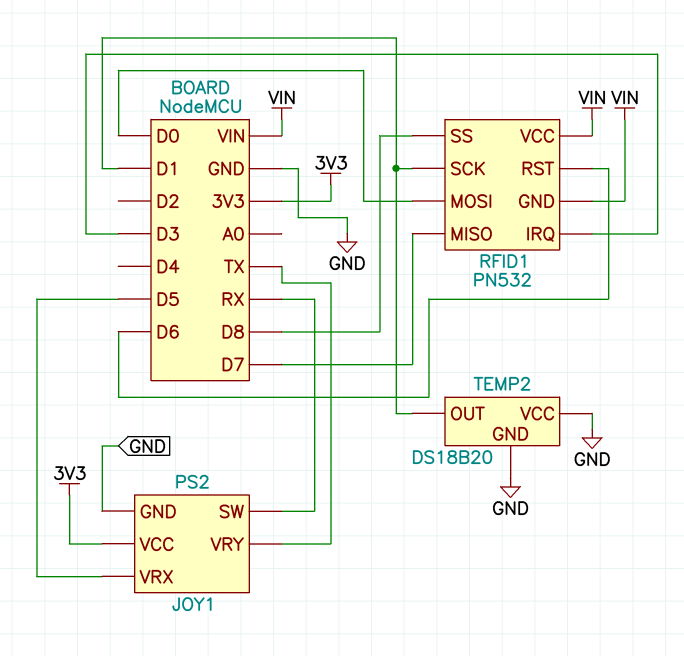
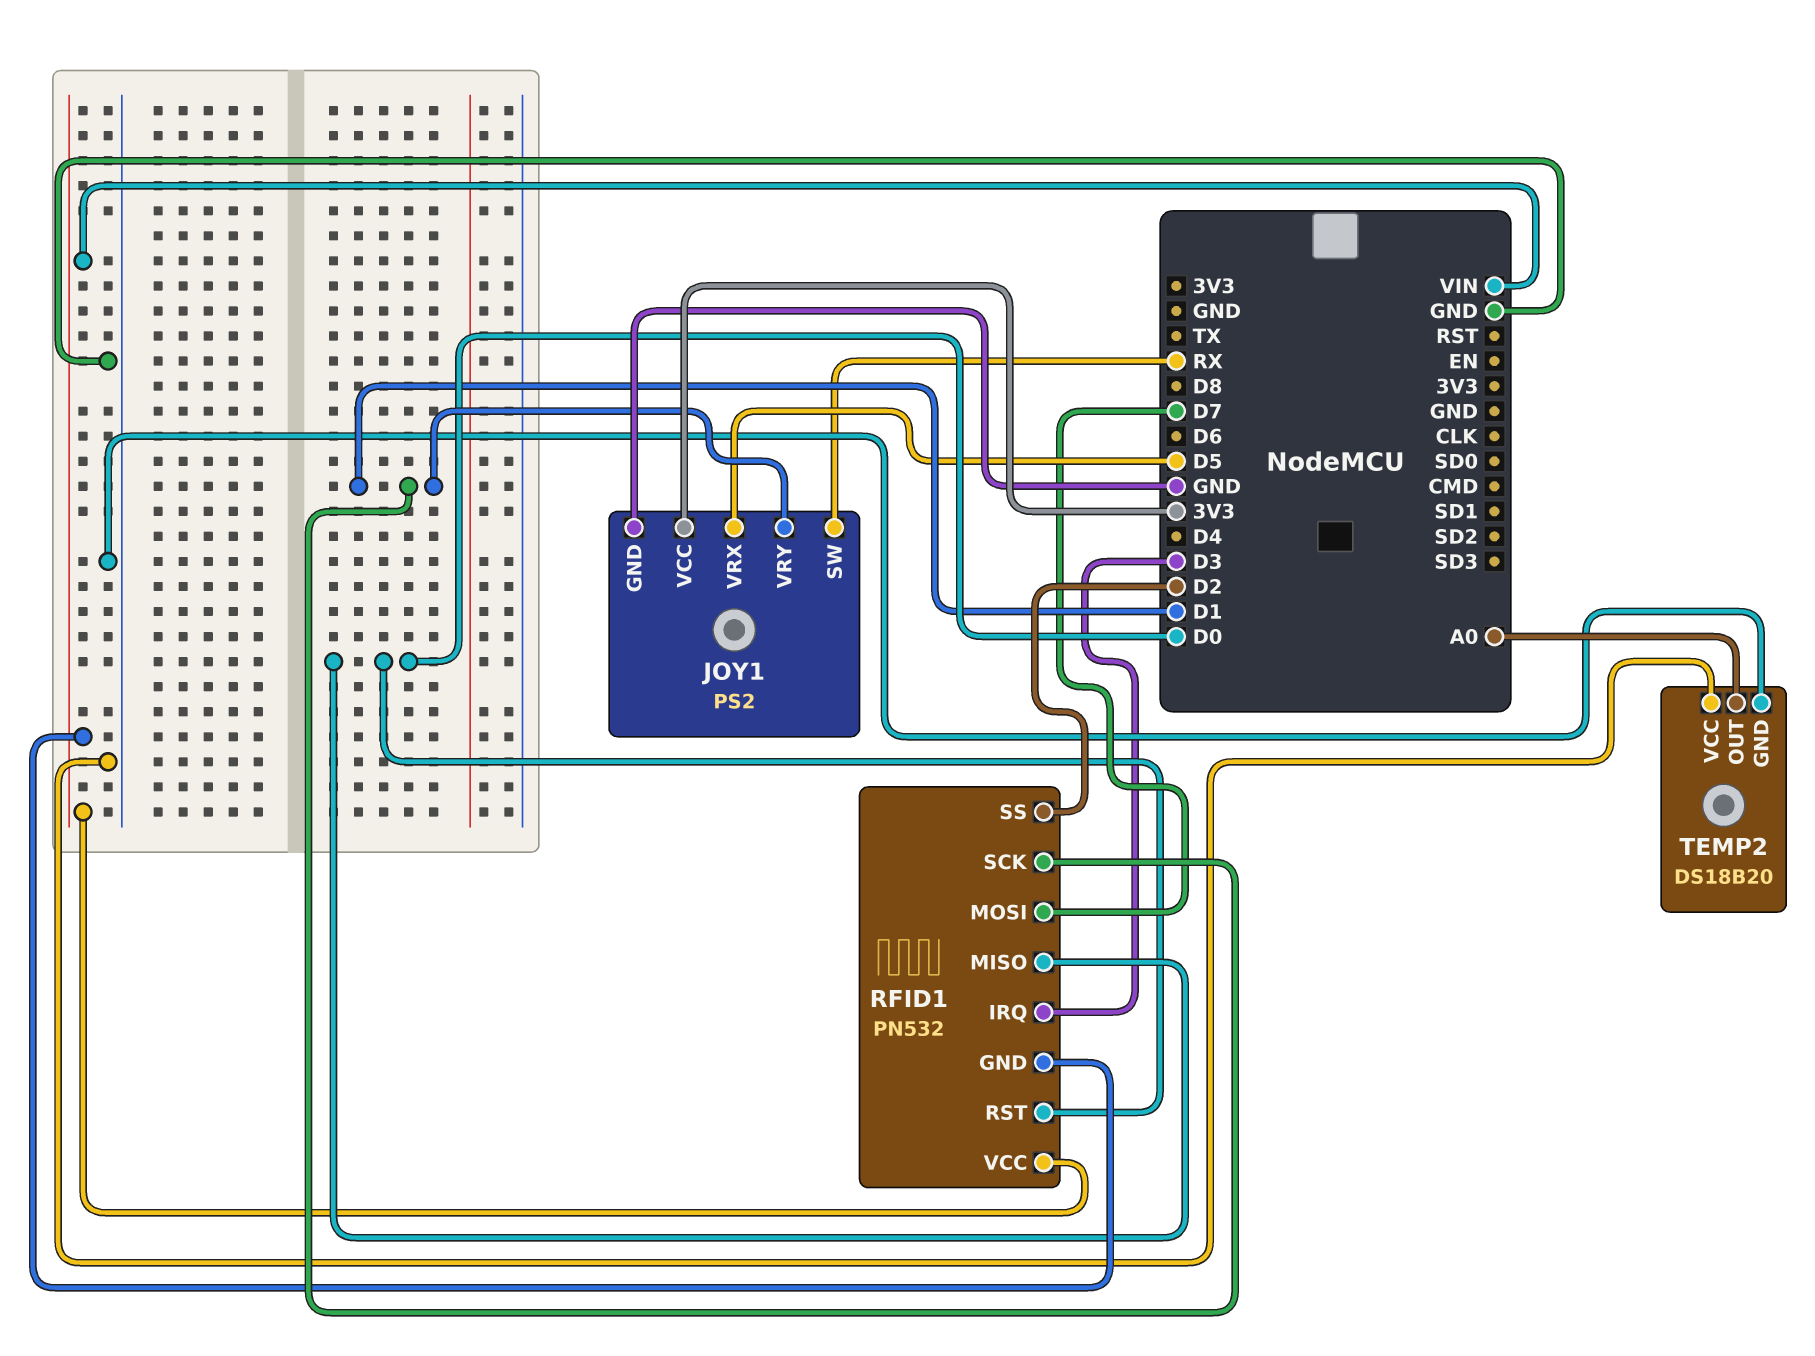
JOY1 pin VRY: TX -> D1
RFID1 pin MISO: D7 -> D0
RFID1 pin MOSI: D0 -> D7
RFID1 pin RST: D6 -> D0
RFID1 pin SS: D8 -> D2
TEMP2 pin OUT: D1 -> A0

